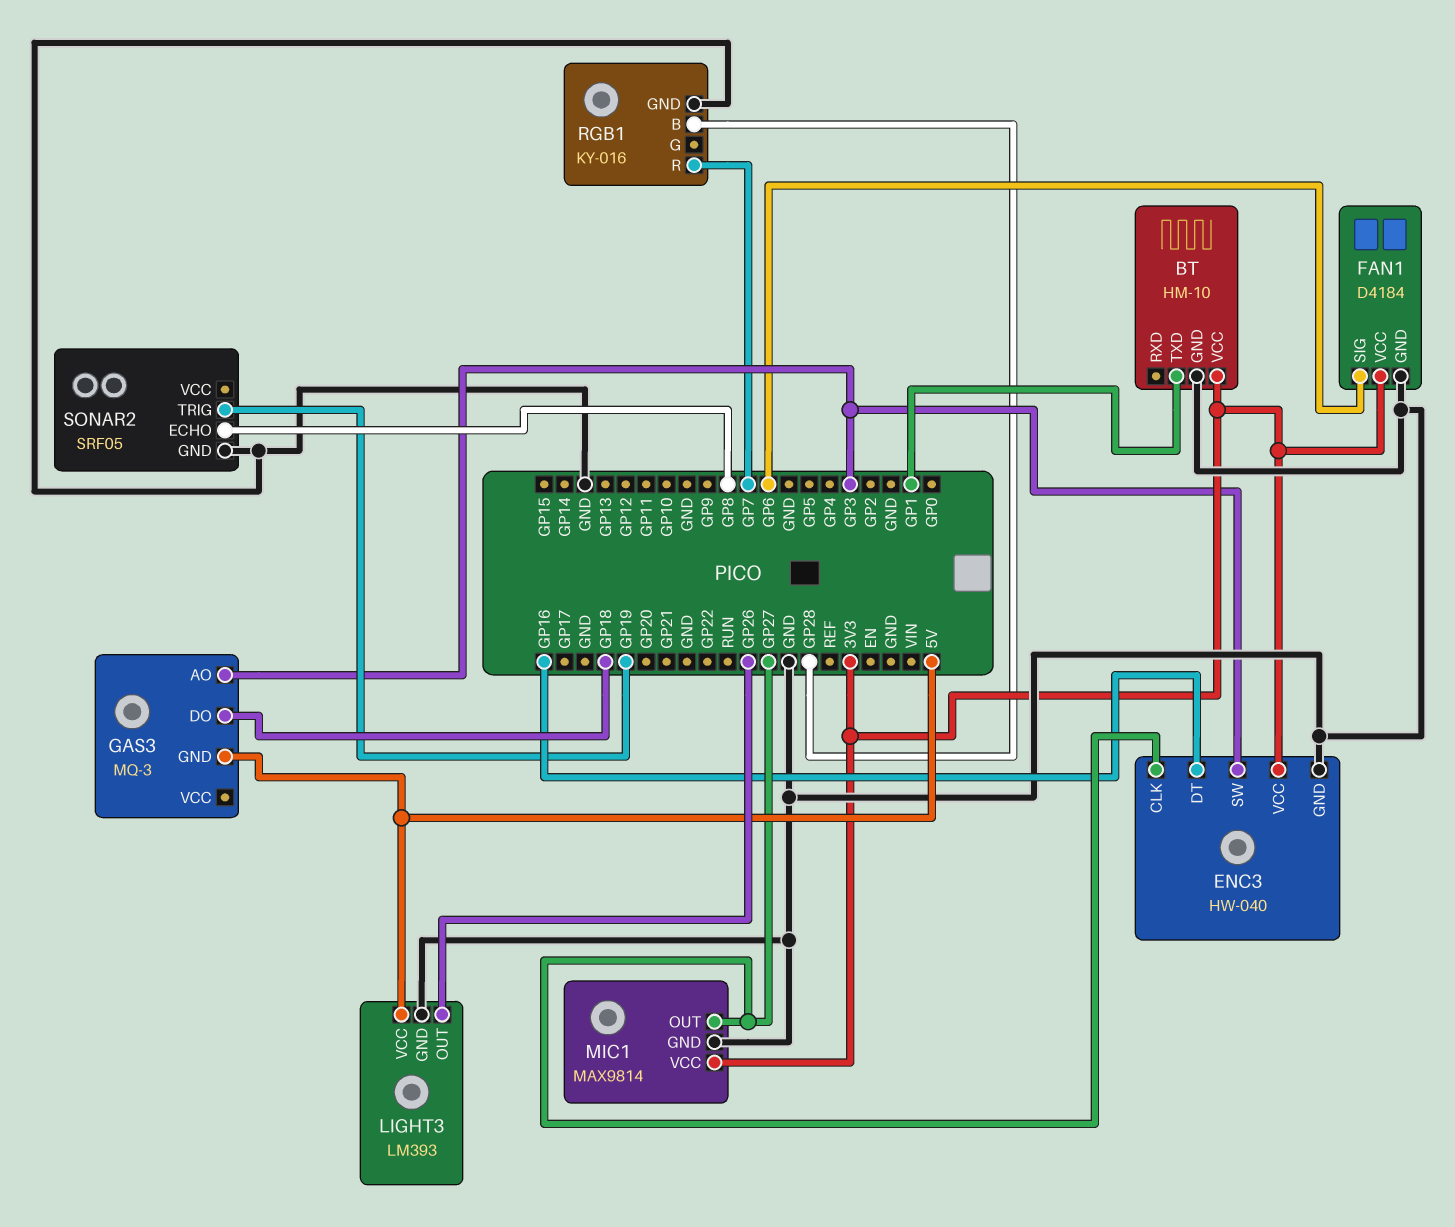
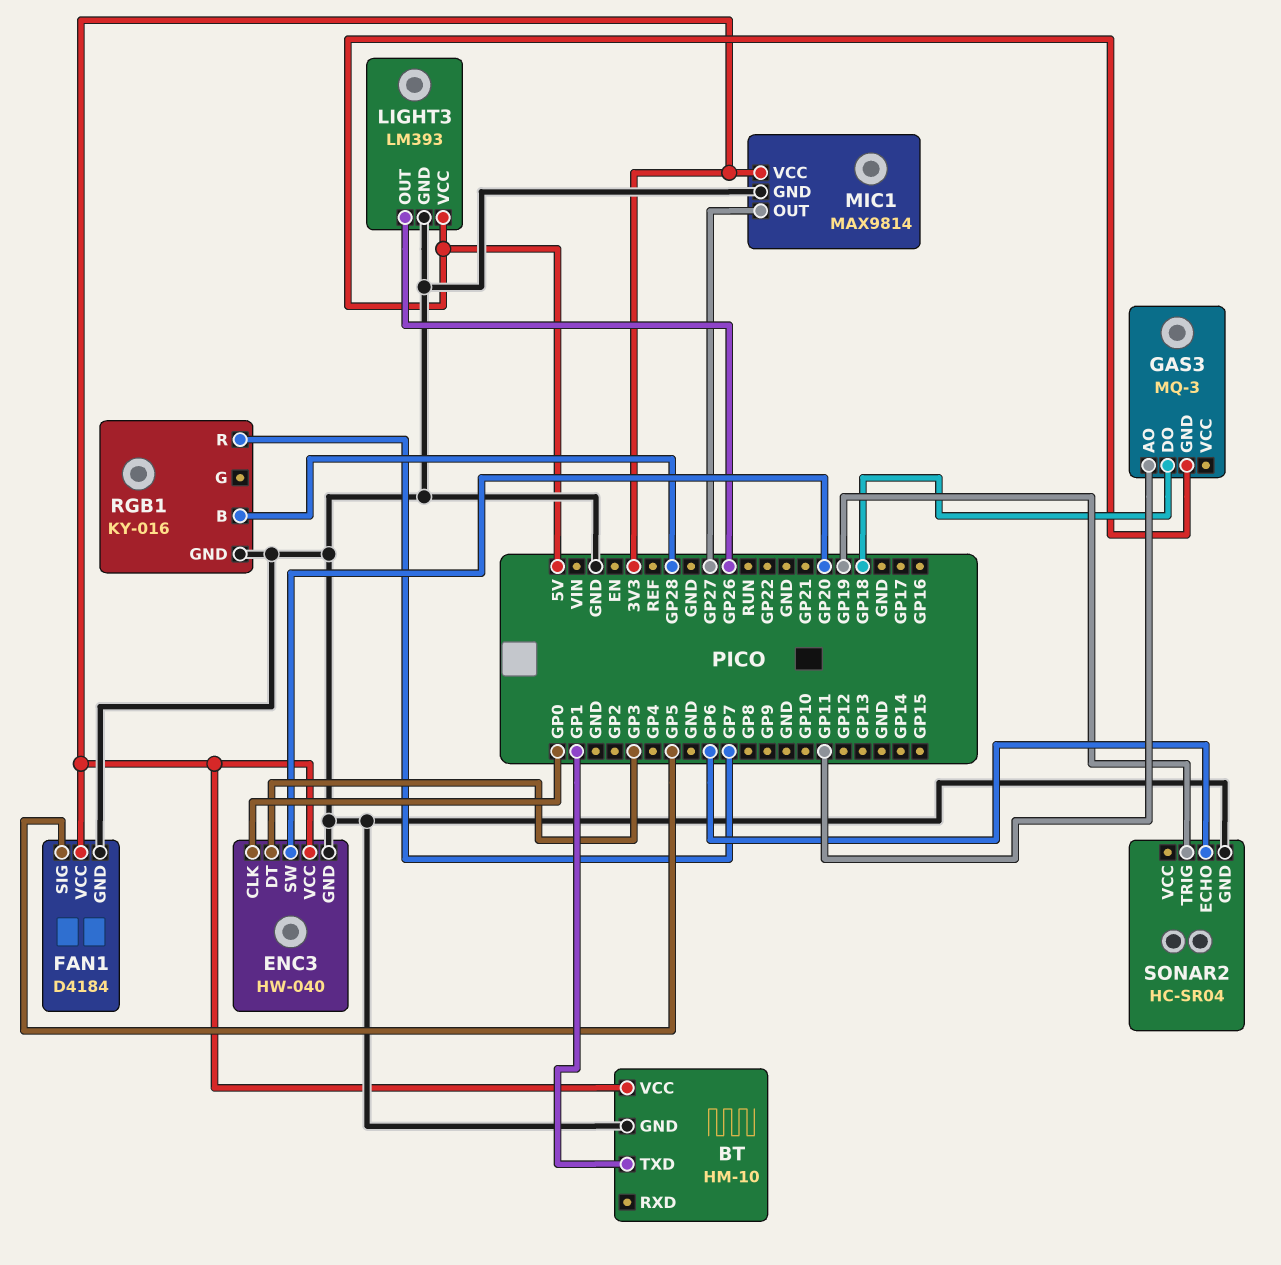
ENC3 pin CLK: GP27 -> GP0
ENC3 pin DT: GP16 -> GP3
ENC3 pin SW: GP3 -> GP20
FAN1 pin SIG: GP6 -> GP5
GAS3 pin AO: GP3 -> GP11
SONAR2: SRF05 -> HC-SR04
SONAR2 pin ECHO: GP8 -> GP6

